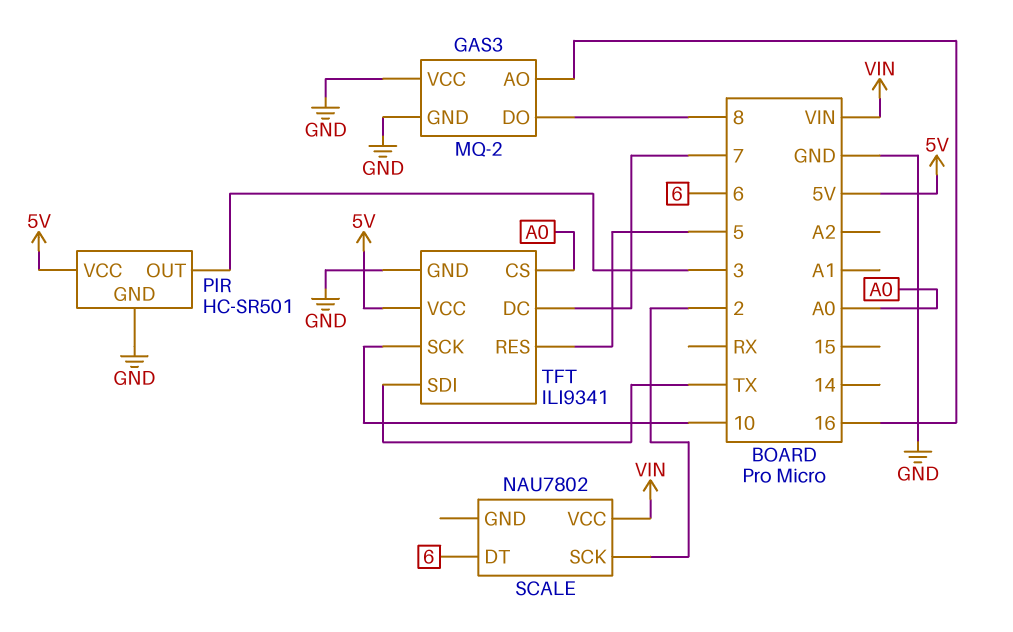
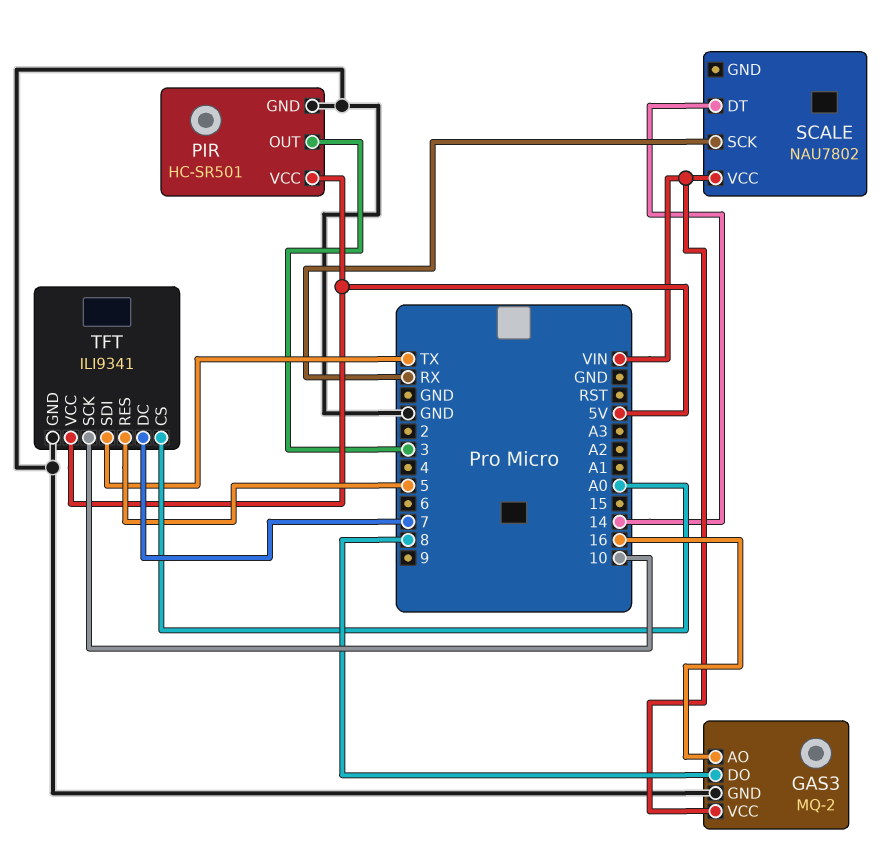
GAS3 pin VCC: GND -> VIN
SCALE pin DT: 6 -> 14
SCALE pin SCK: 2 -> RX

